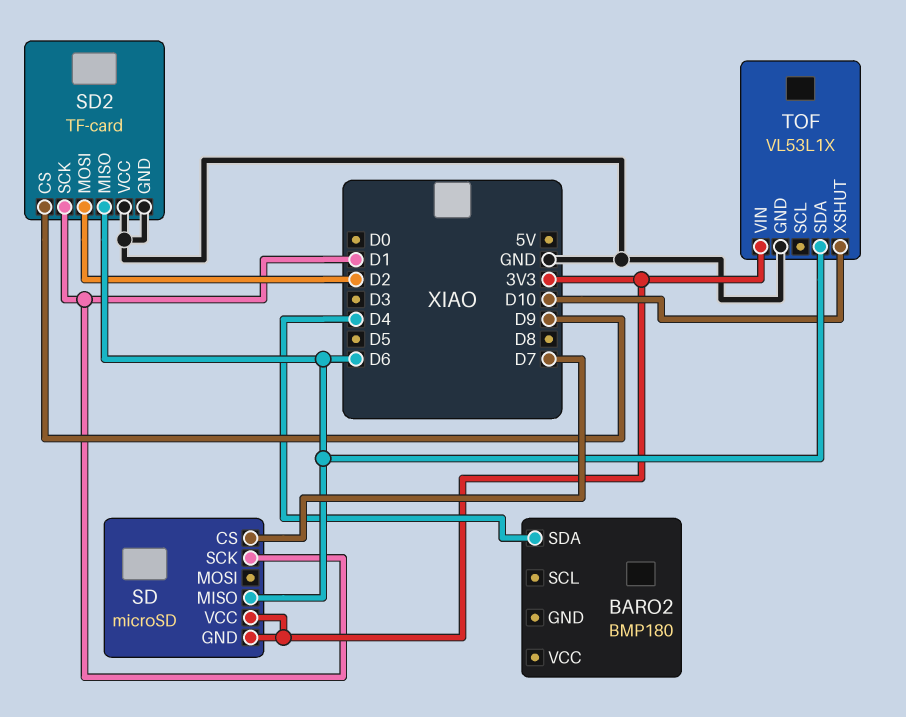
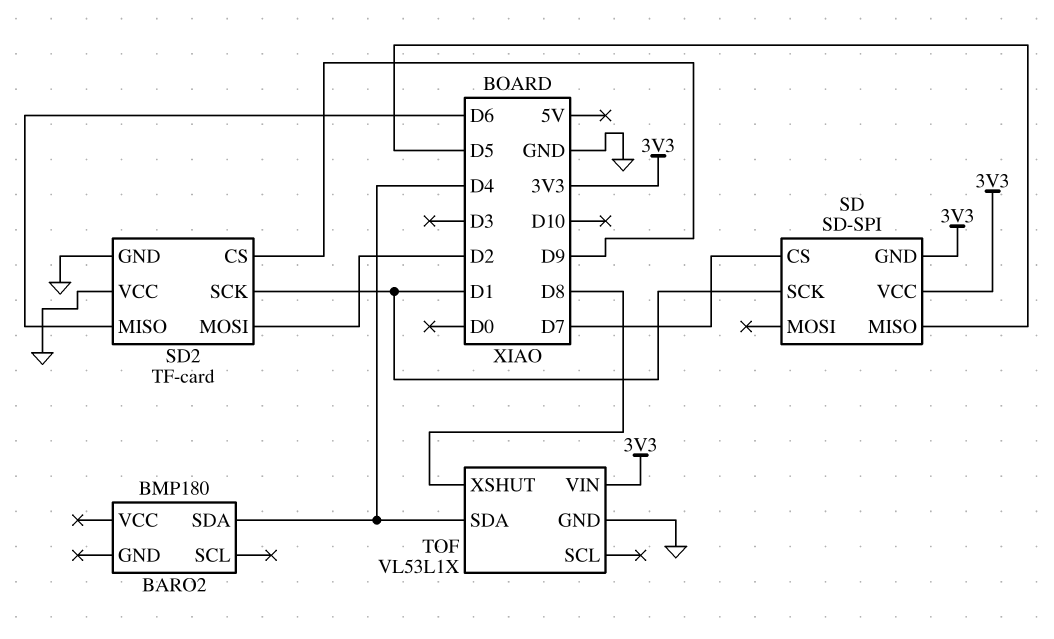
SD: microSD -> SD-SPI
SD pin MISO: D6 -> D5
TOF pin SDA: D6 -> D4
TOF pin XSHUT: D10 -> D8

